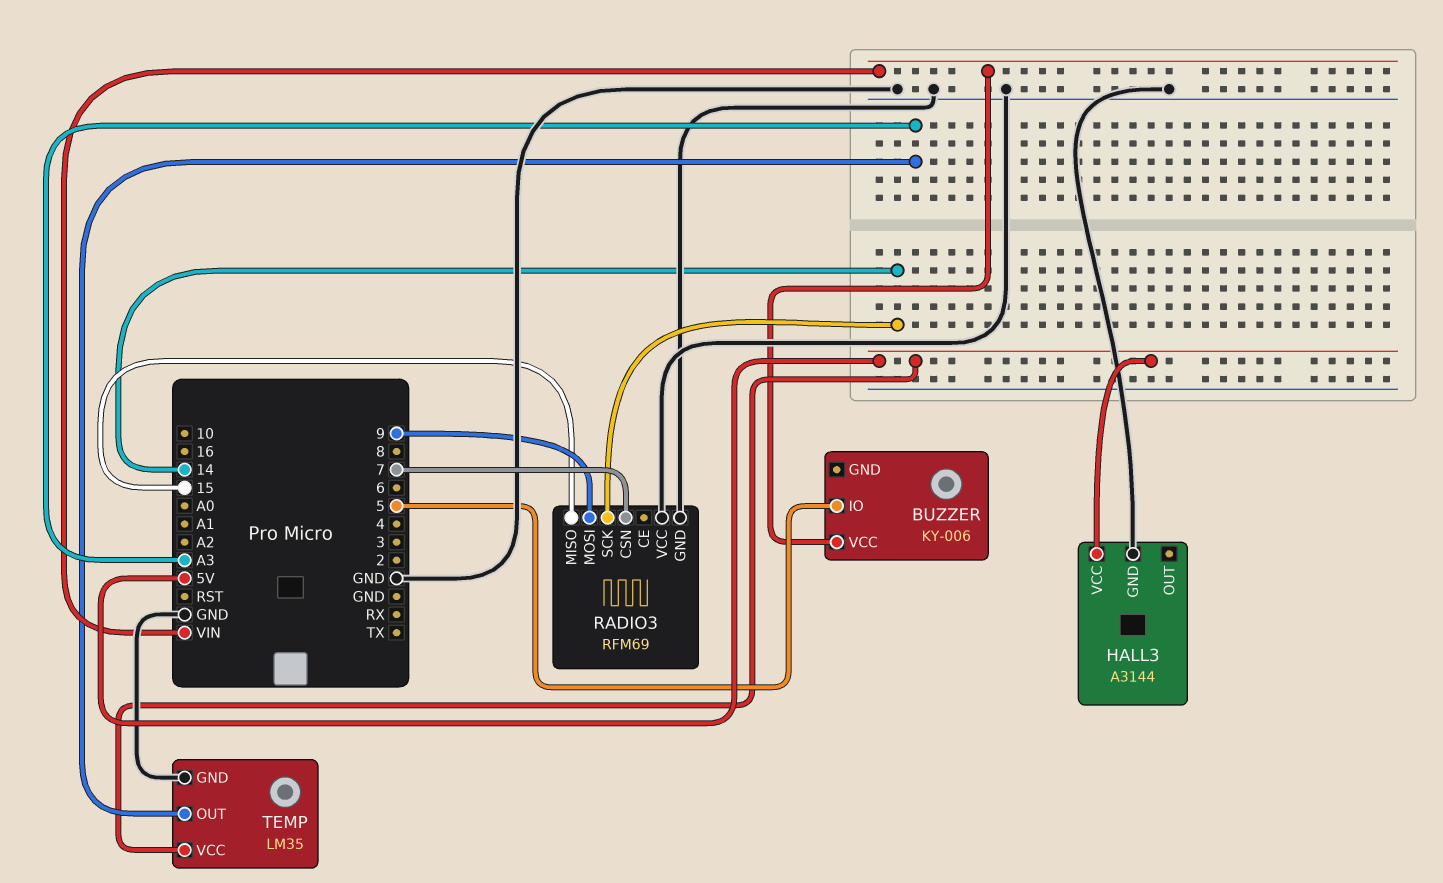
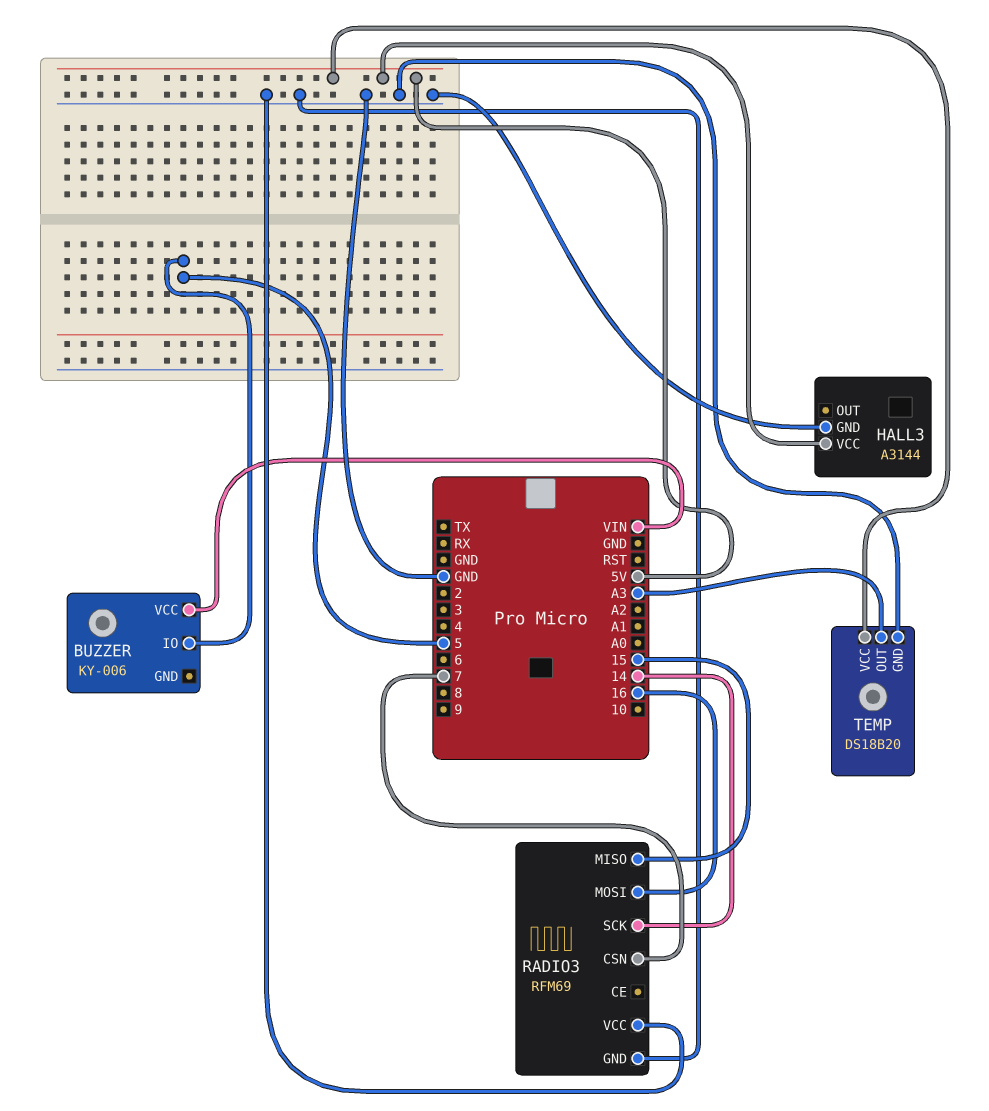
RADIO3 pin MOSI: 9 -> 16
TEMP: LM35 -> DS18B20

